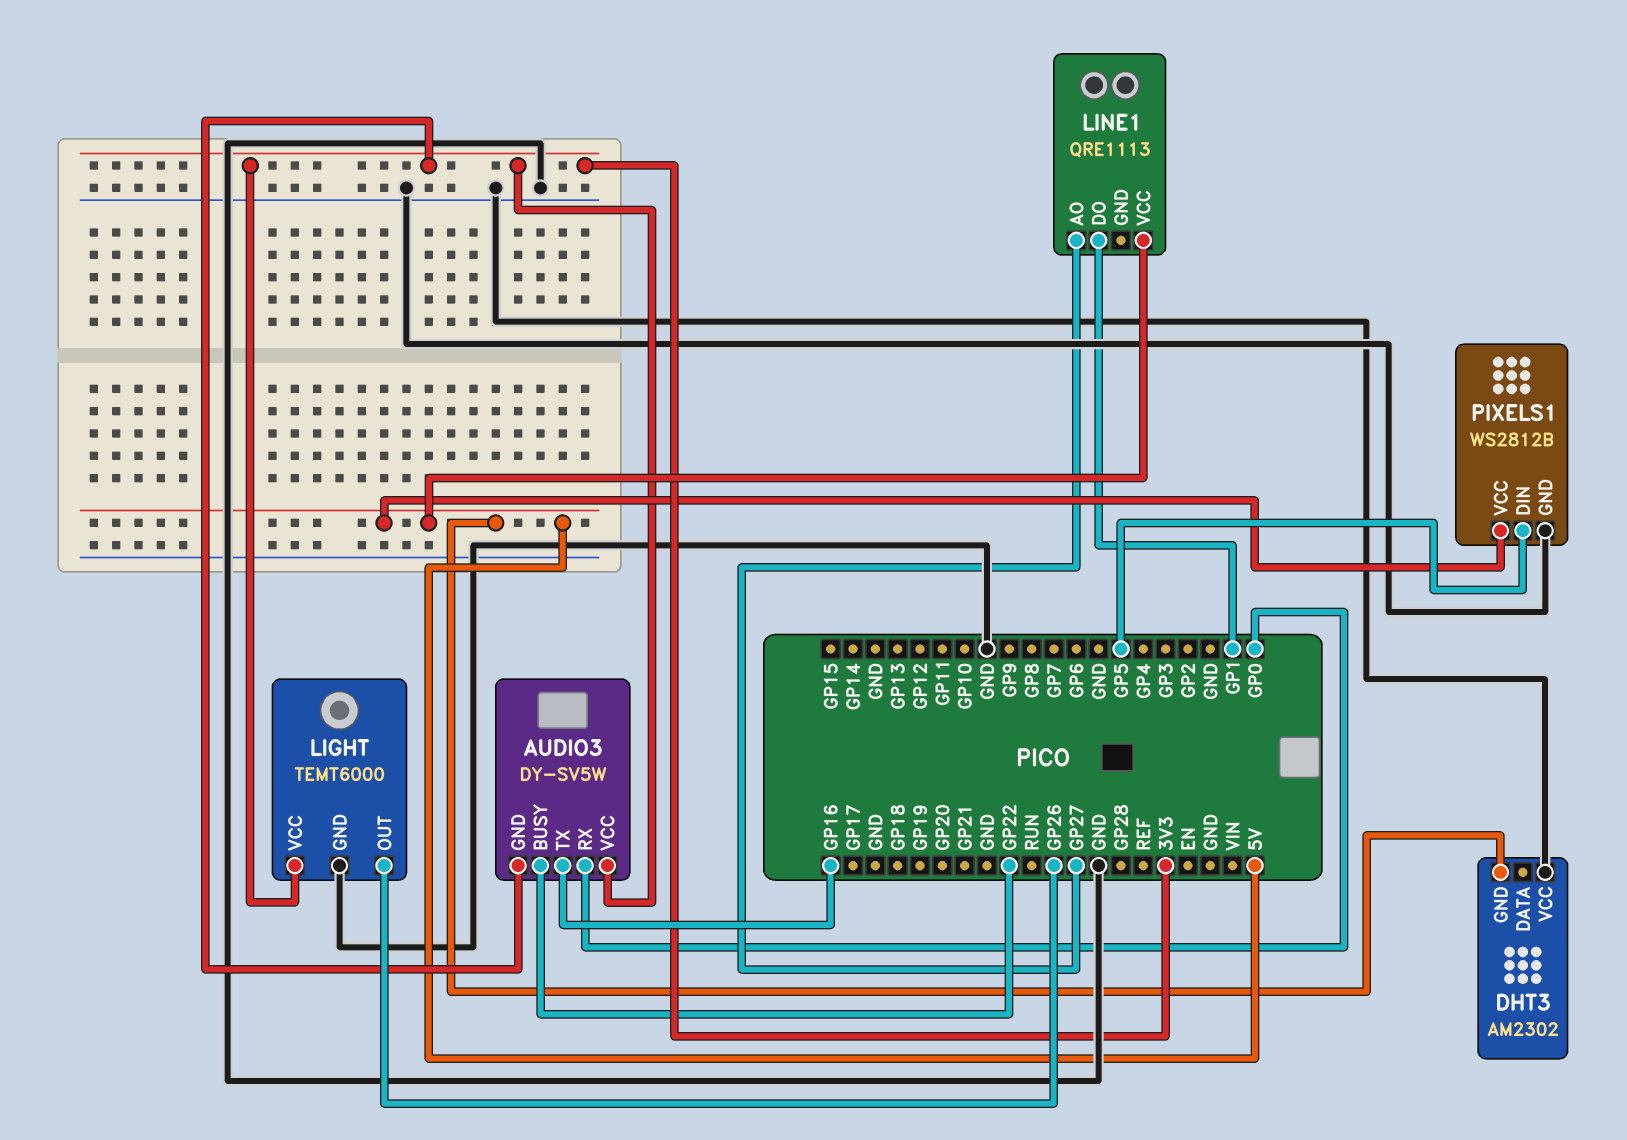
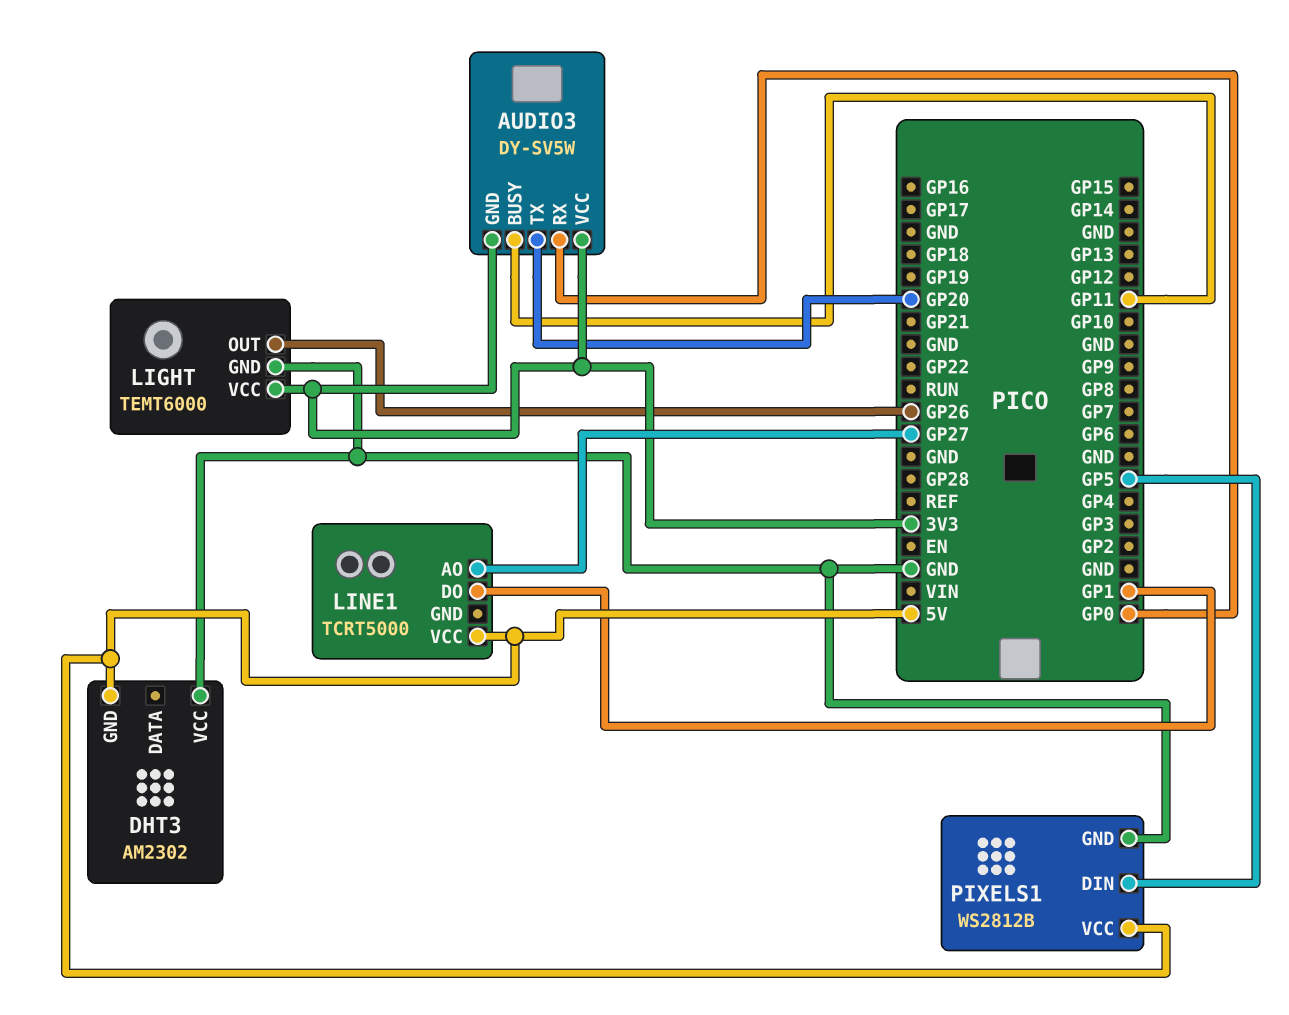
AUDIO3 pin BUSY: GP22 -> GP11
AUDIO3 pin TX: GP16 -> GP20
LINE1: QRE1113 -> TCRT5000

